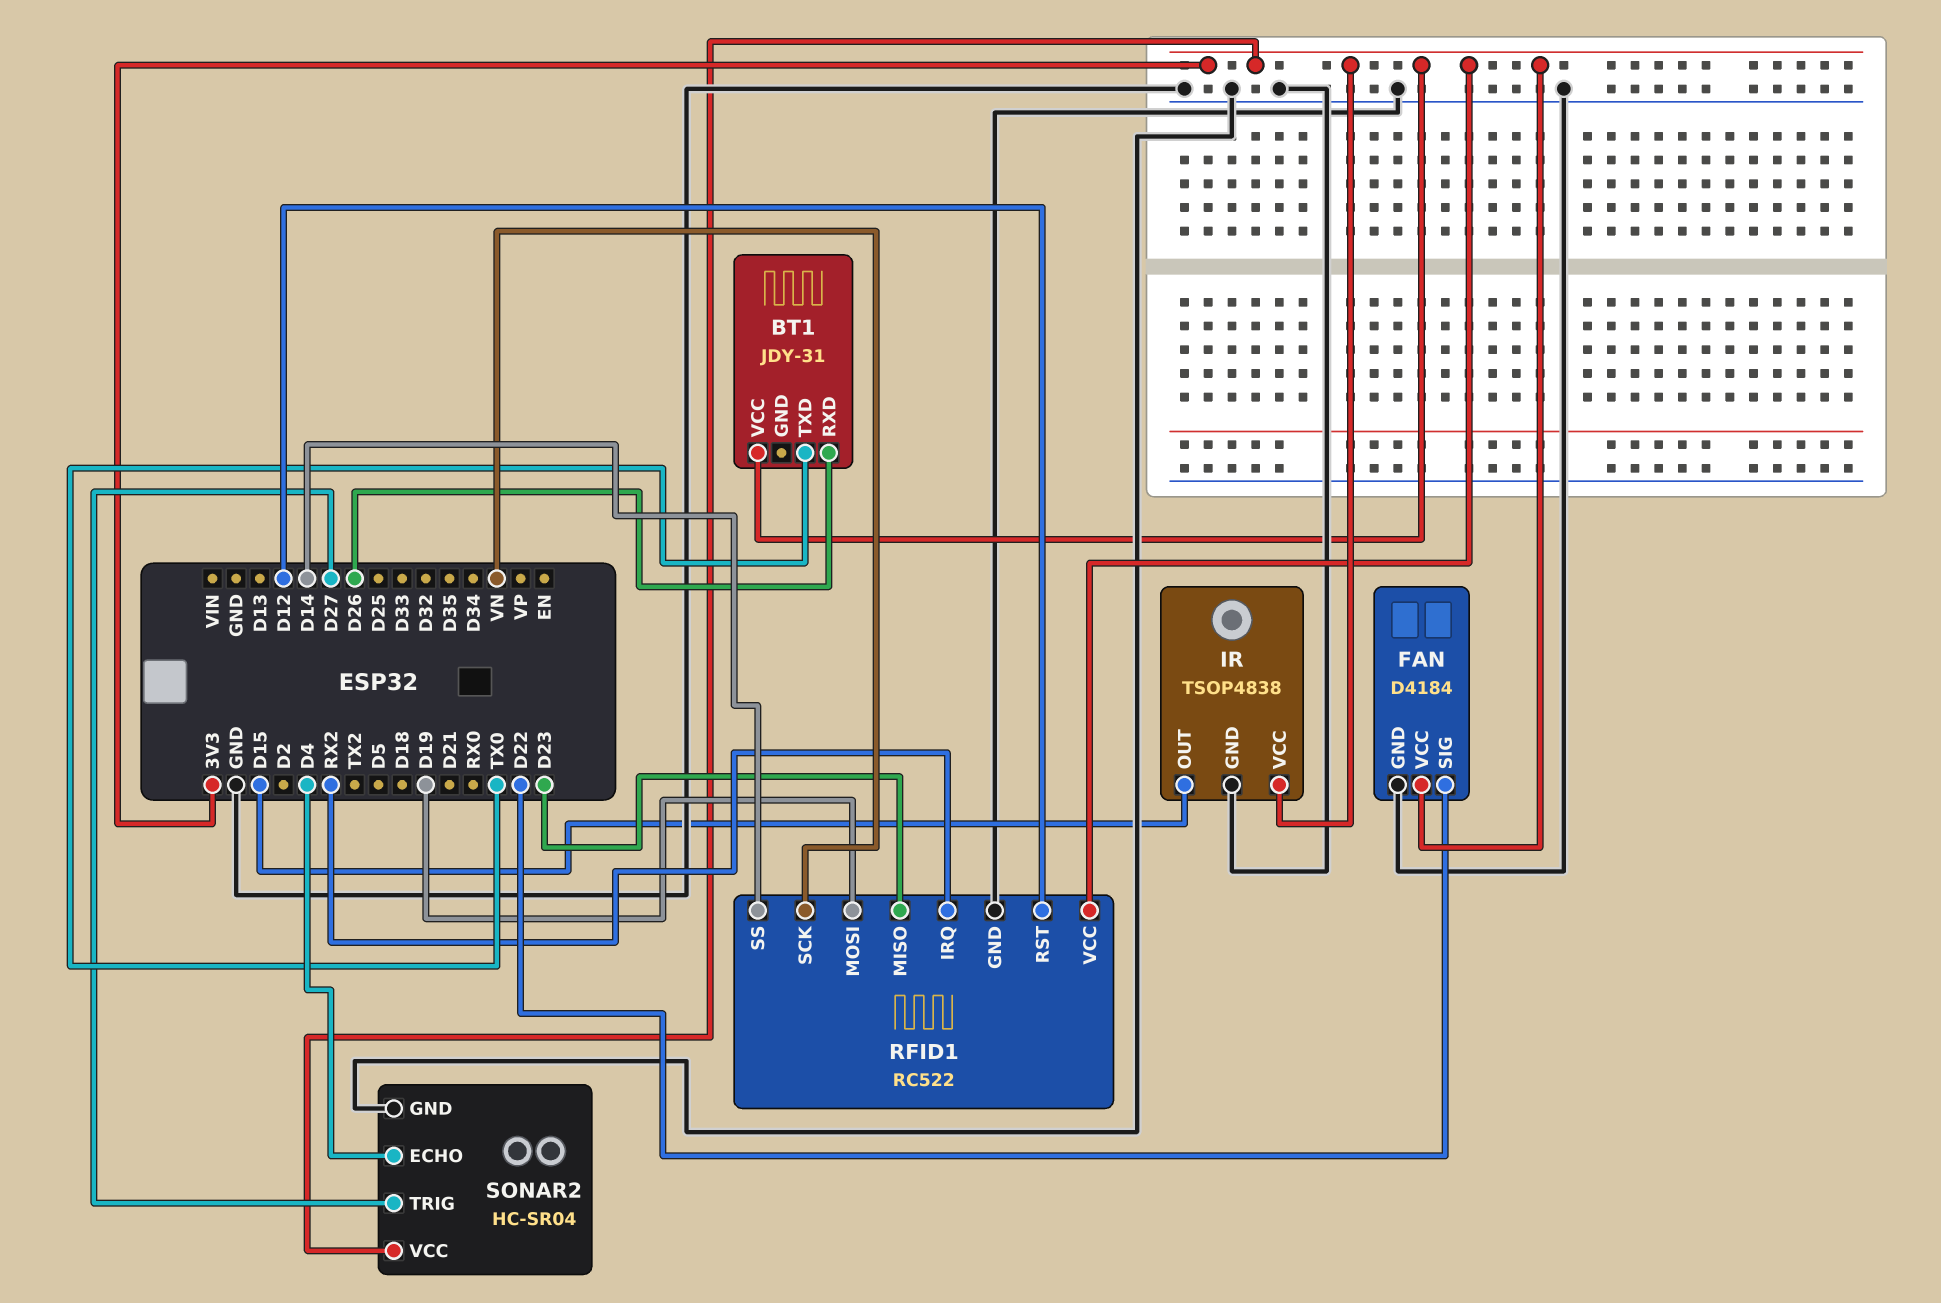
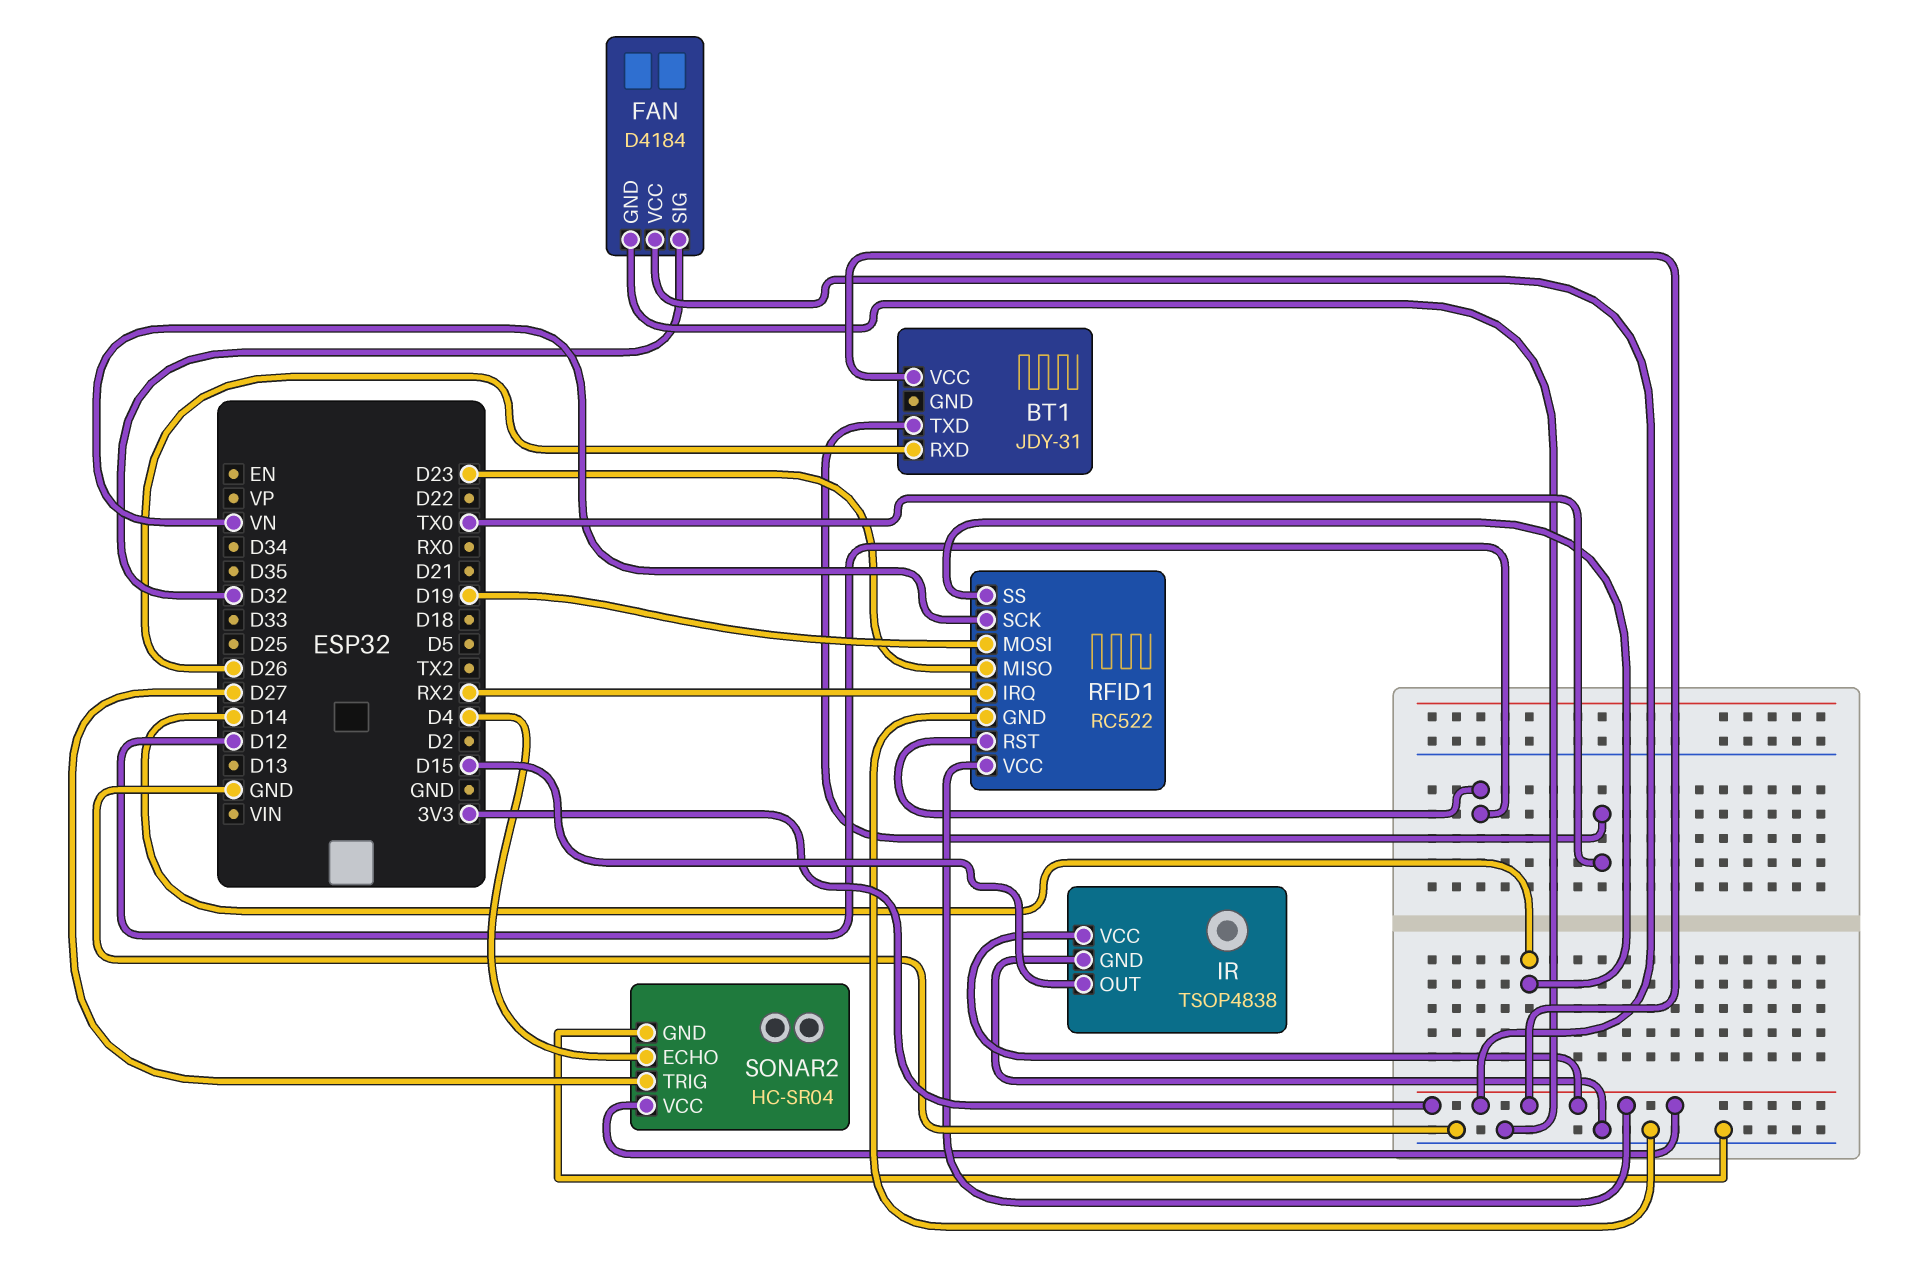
FAN pin SIG: D22 -> D32

